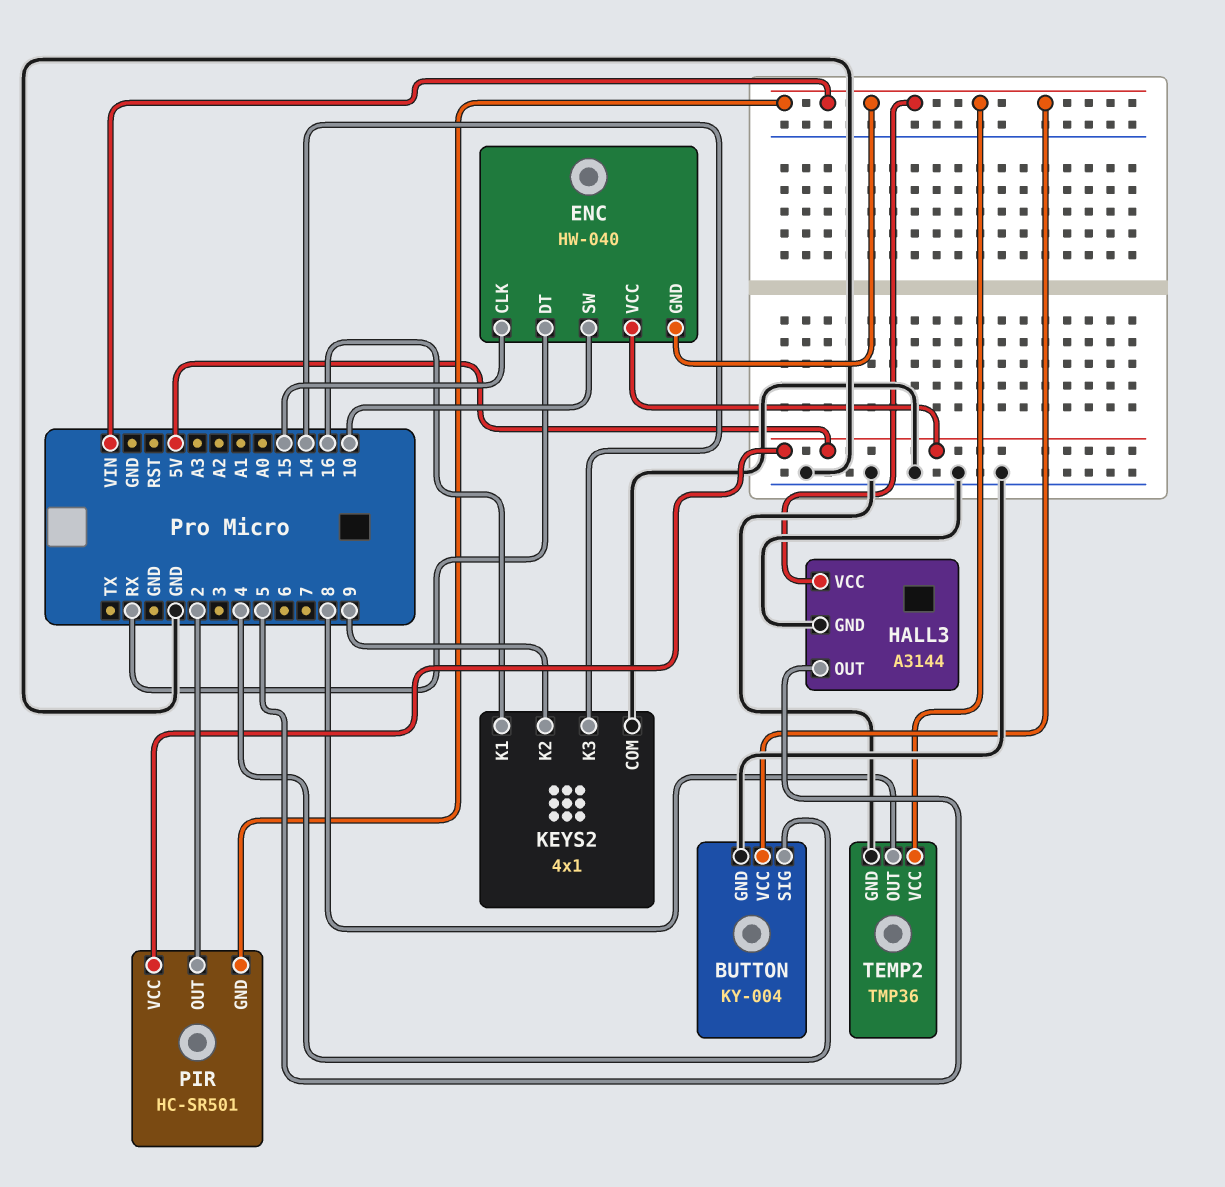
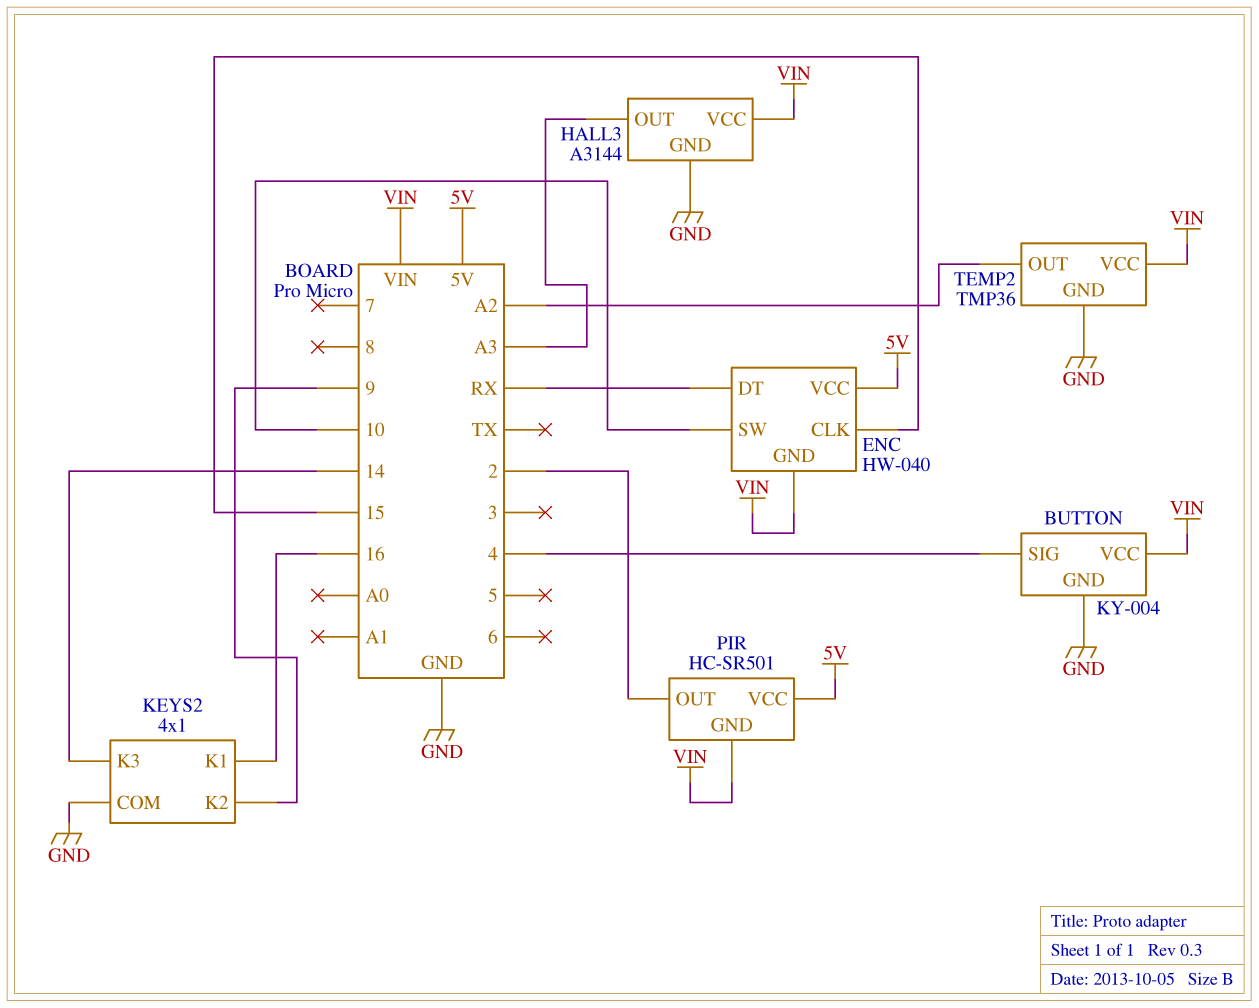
HALL3 pin OUT: 5 -> A3
TEMP2 pin OUT: 8 -> A2

